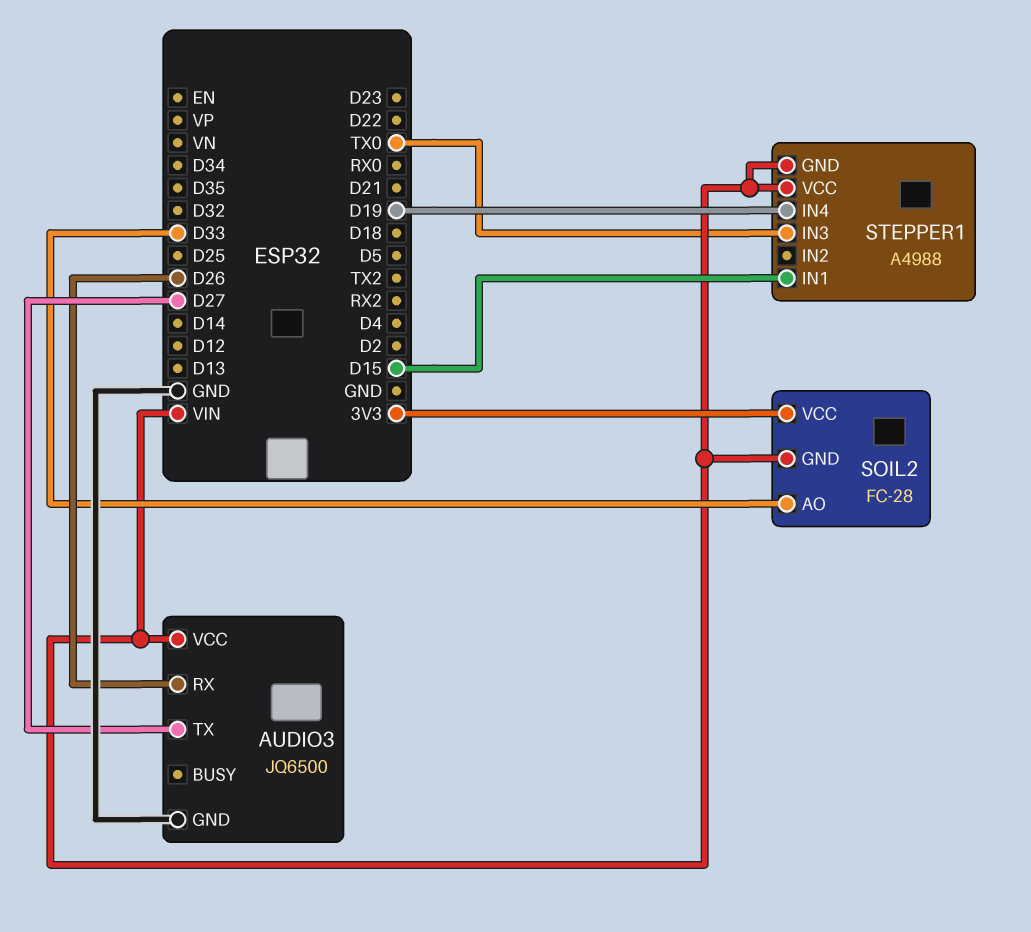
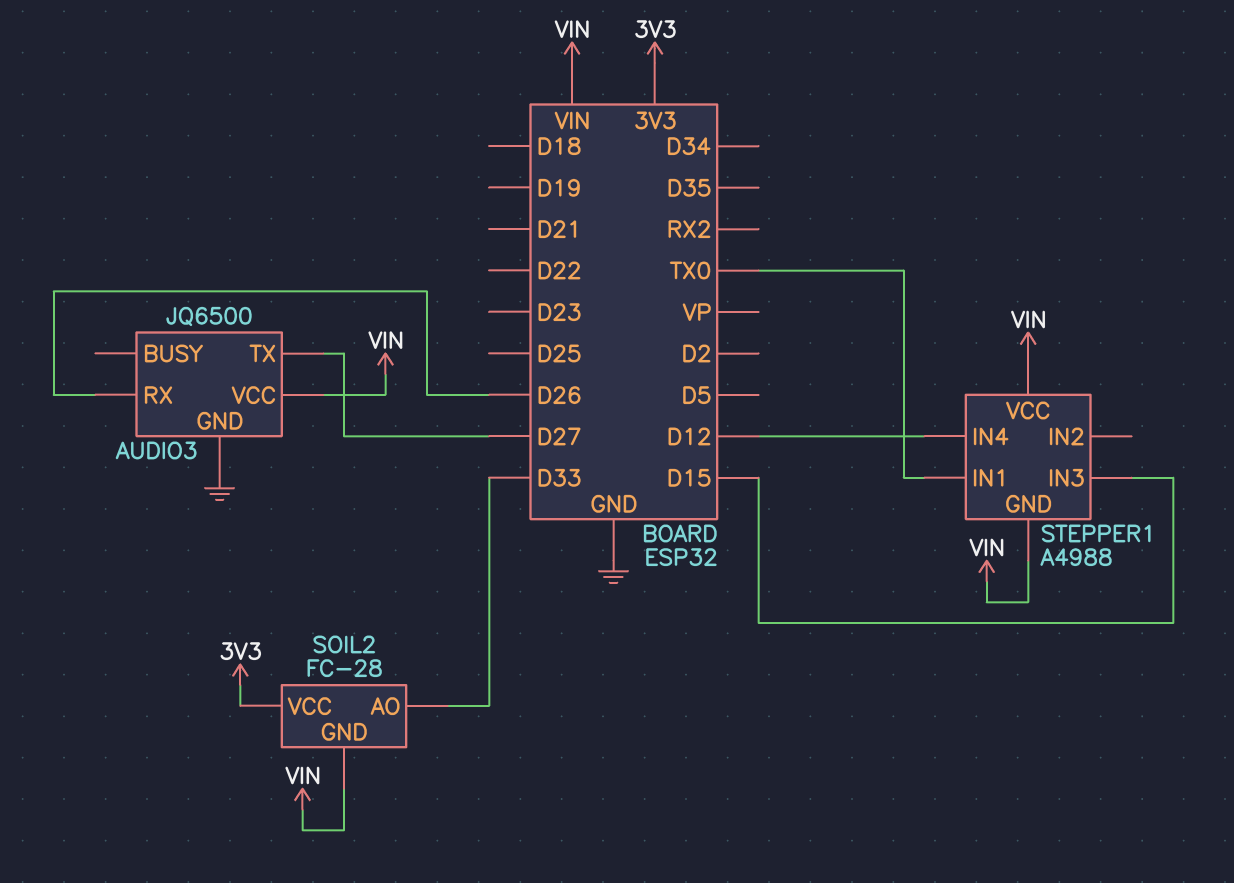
STEPPER1 pin IN1: D15 -> TX0
STEPPER1 pin IN3: TX0 -> D15
STEPPER1 pin IN4: D19 -> D12

